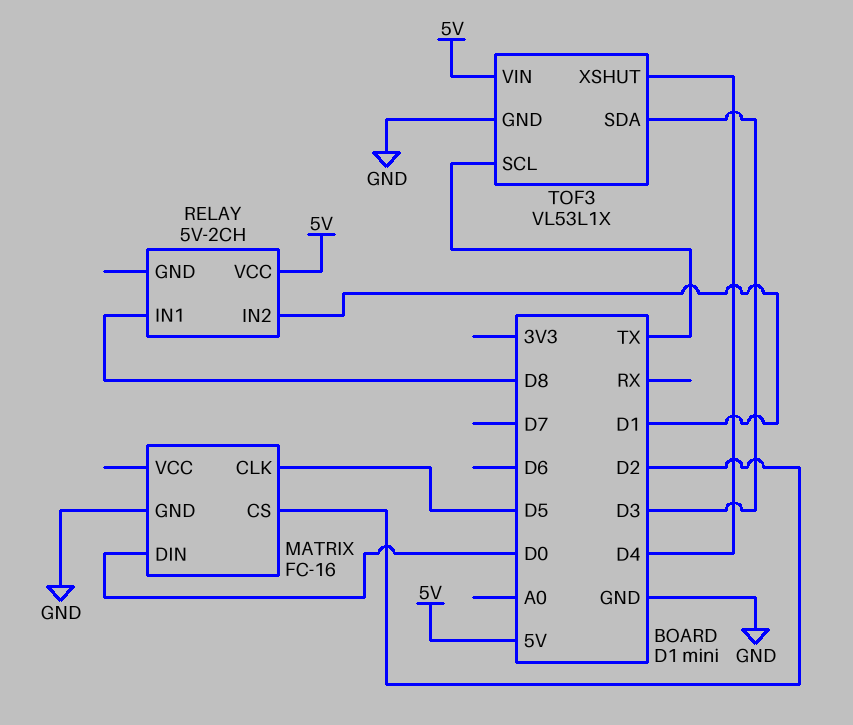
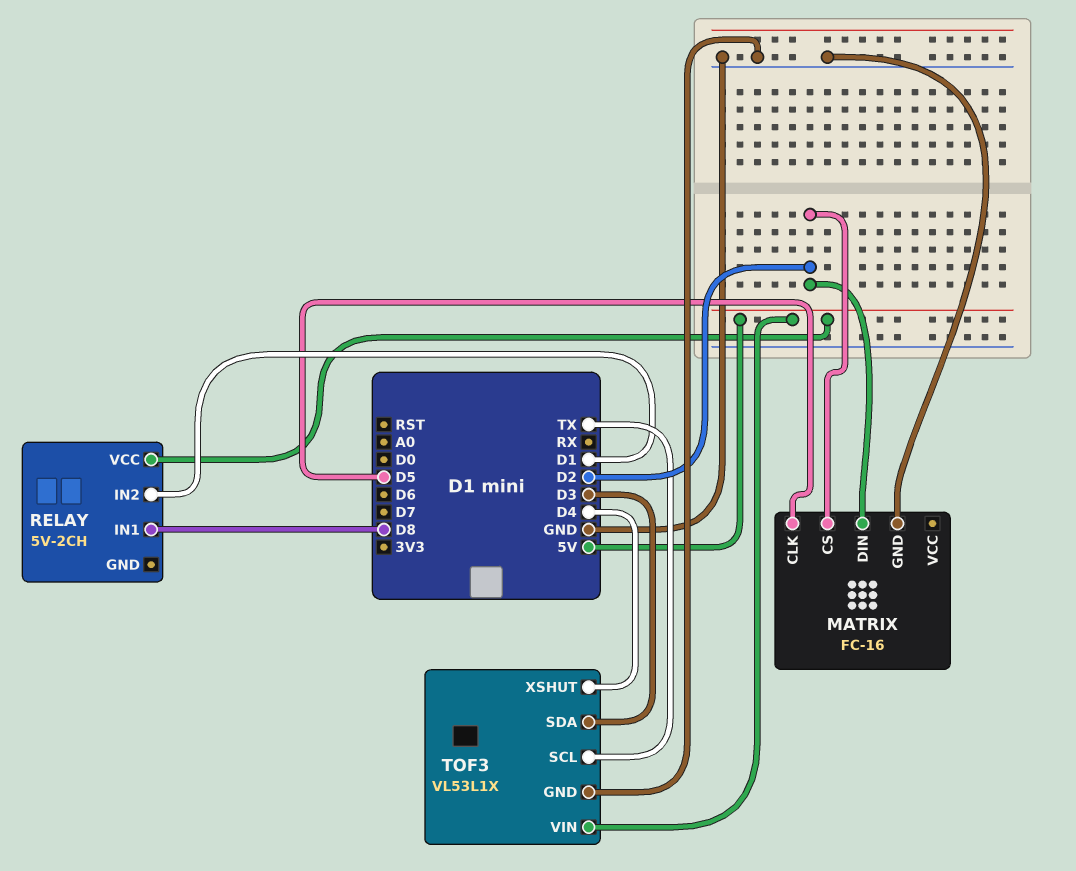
MATRIX pin DIN: D0 -> D2

